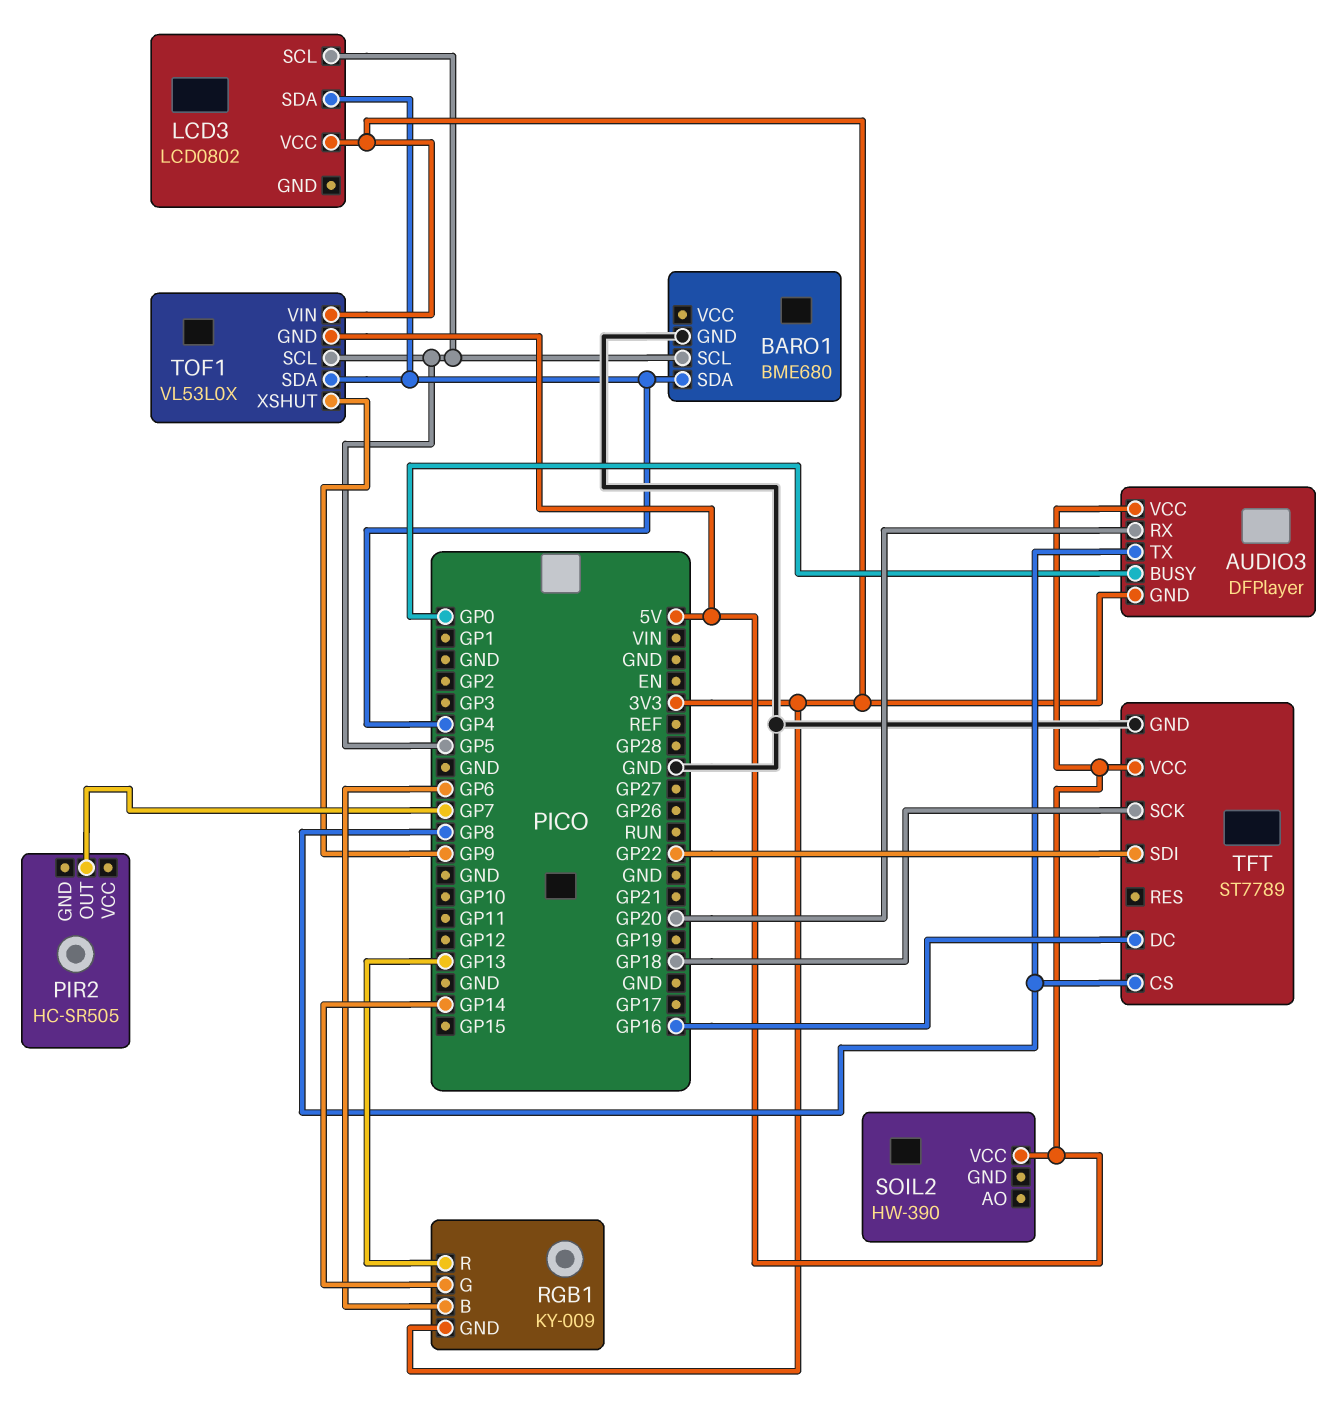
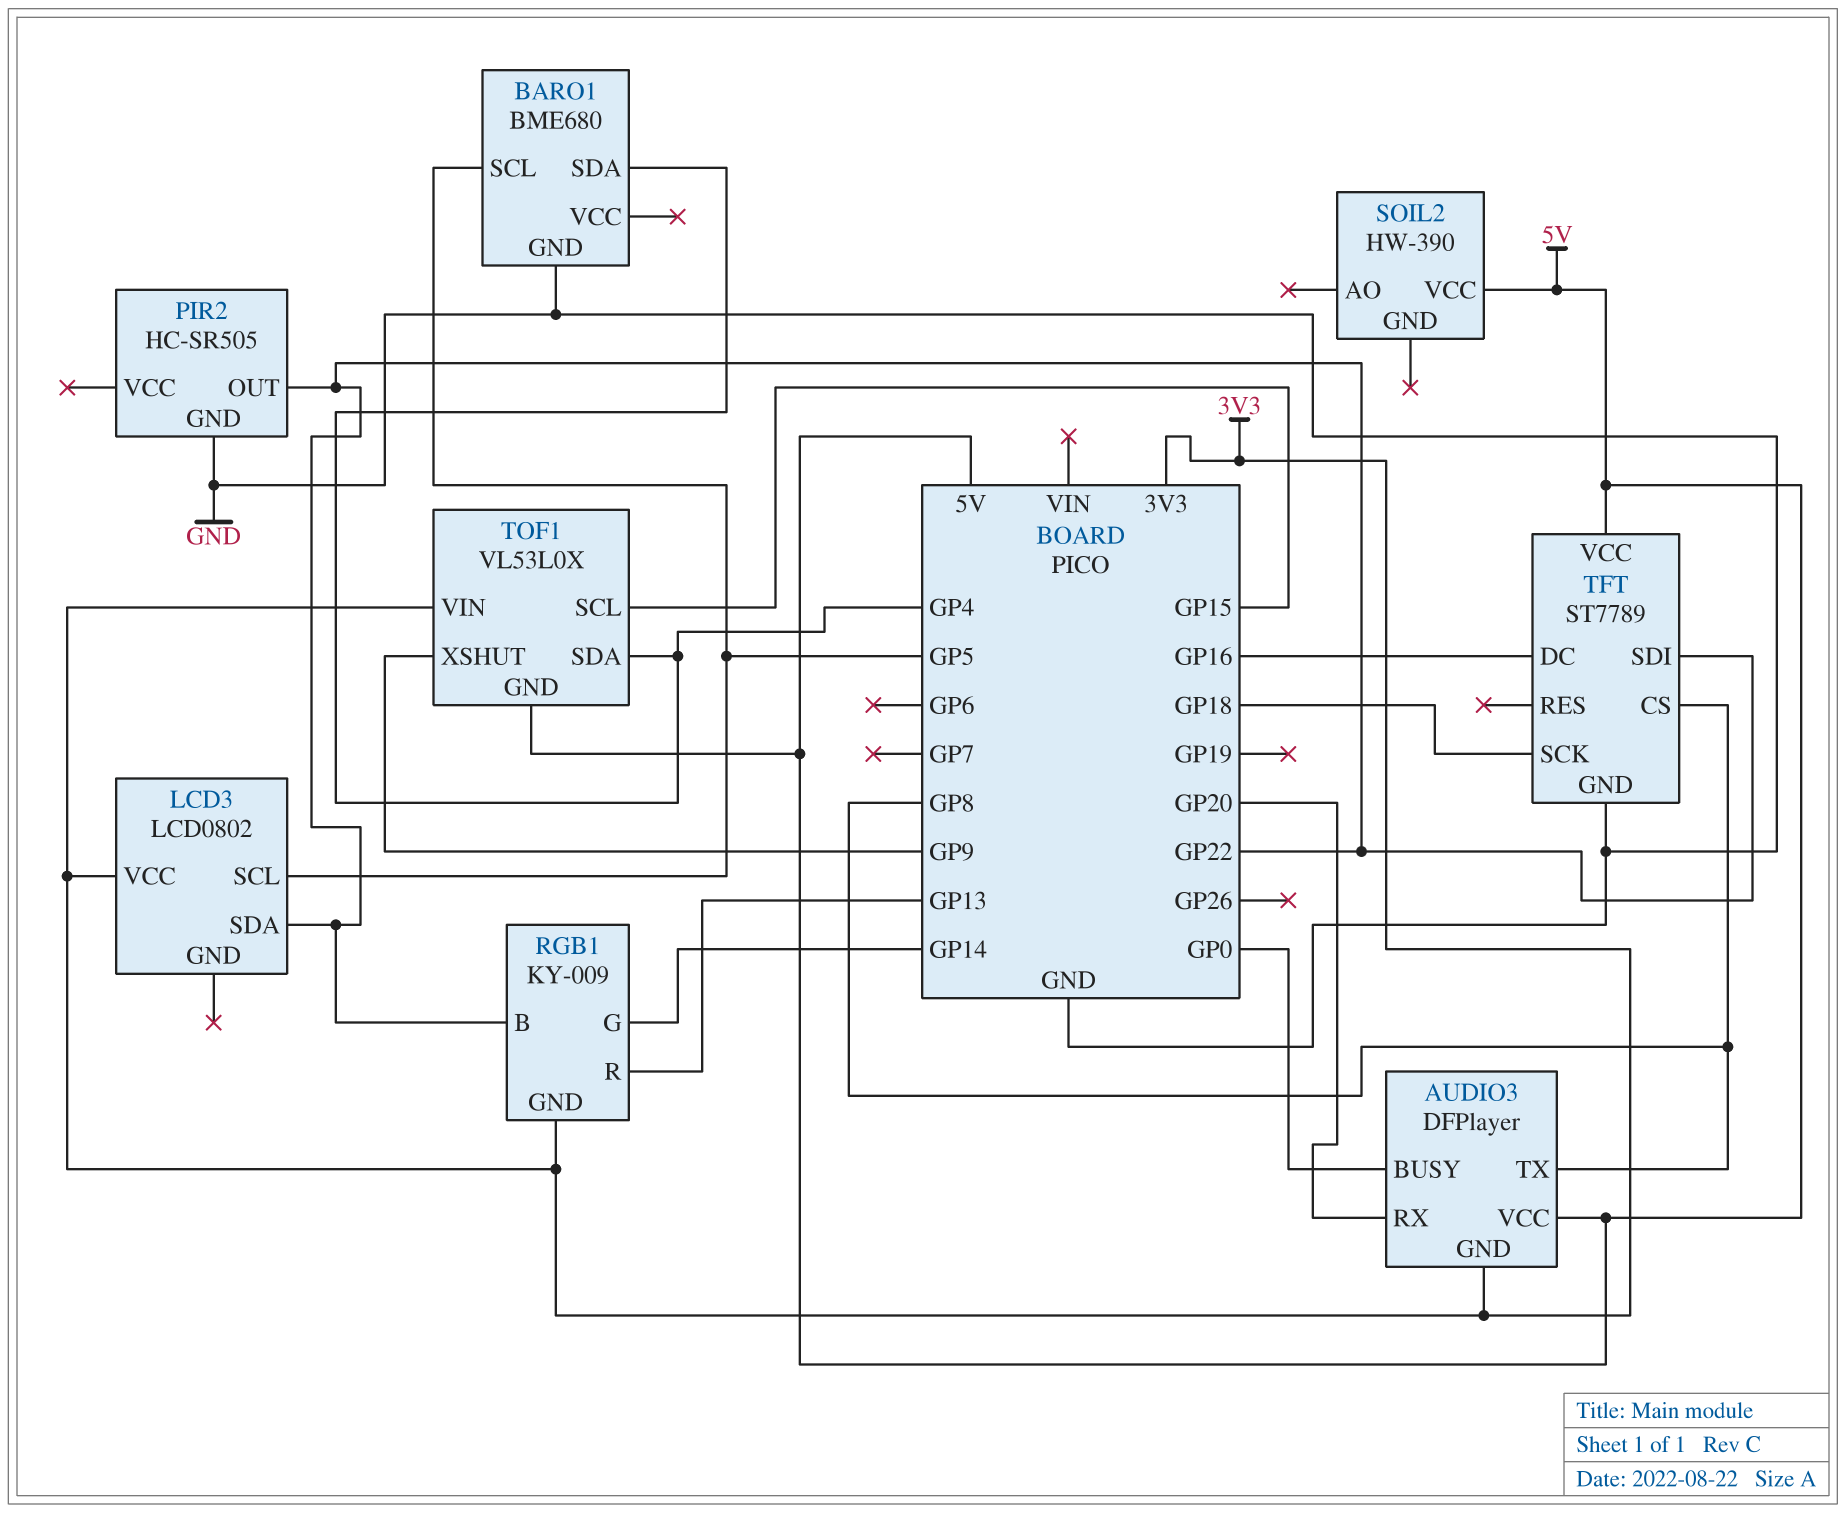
LCD3 pin SDA: GP4 -> GP22
PIR2 pin GND: none -> GND
PIR2 pin OUT: GP7 -> GP22
RGB1 pin B: GP6 -> GP22
TOF1 pin SCL: GP5 -> GP15

